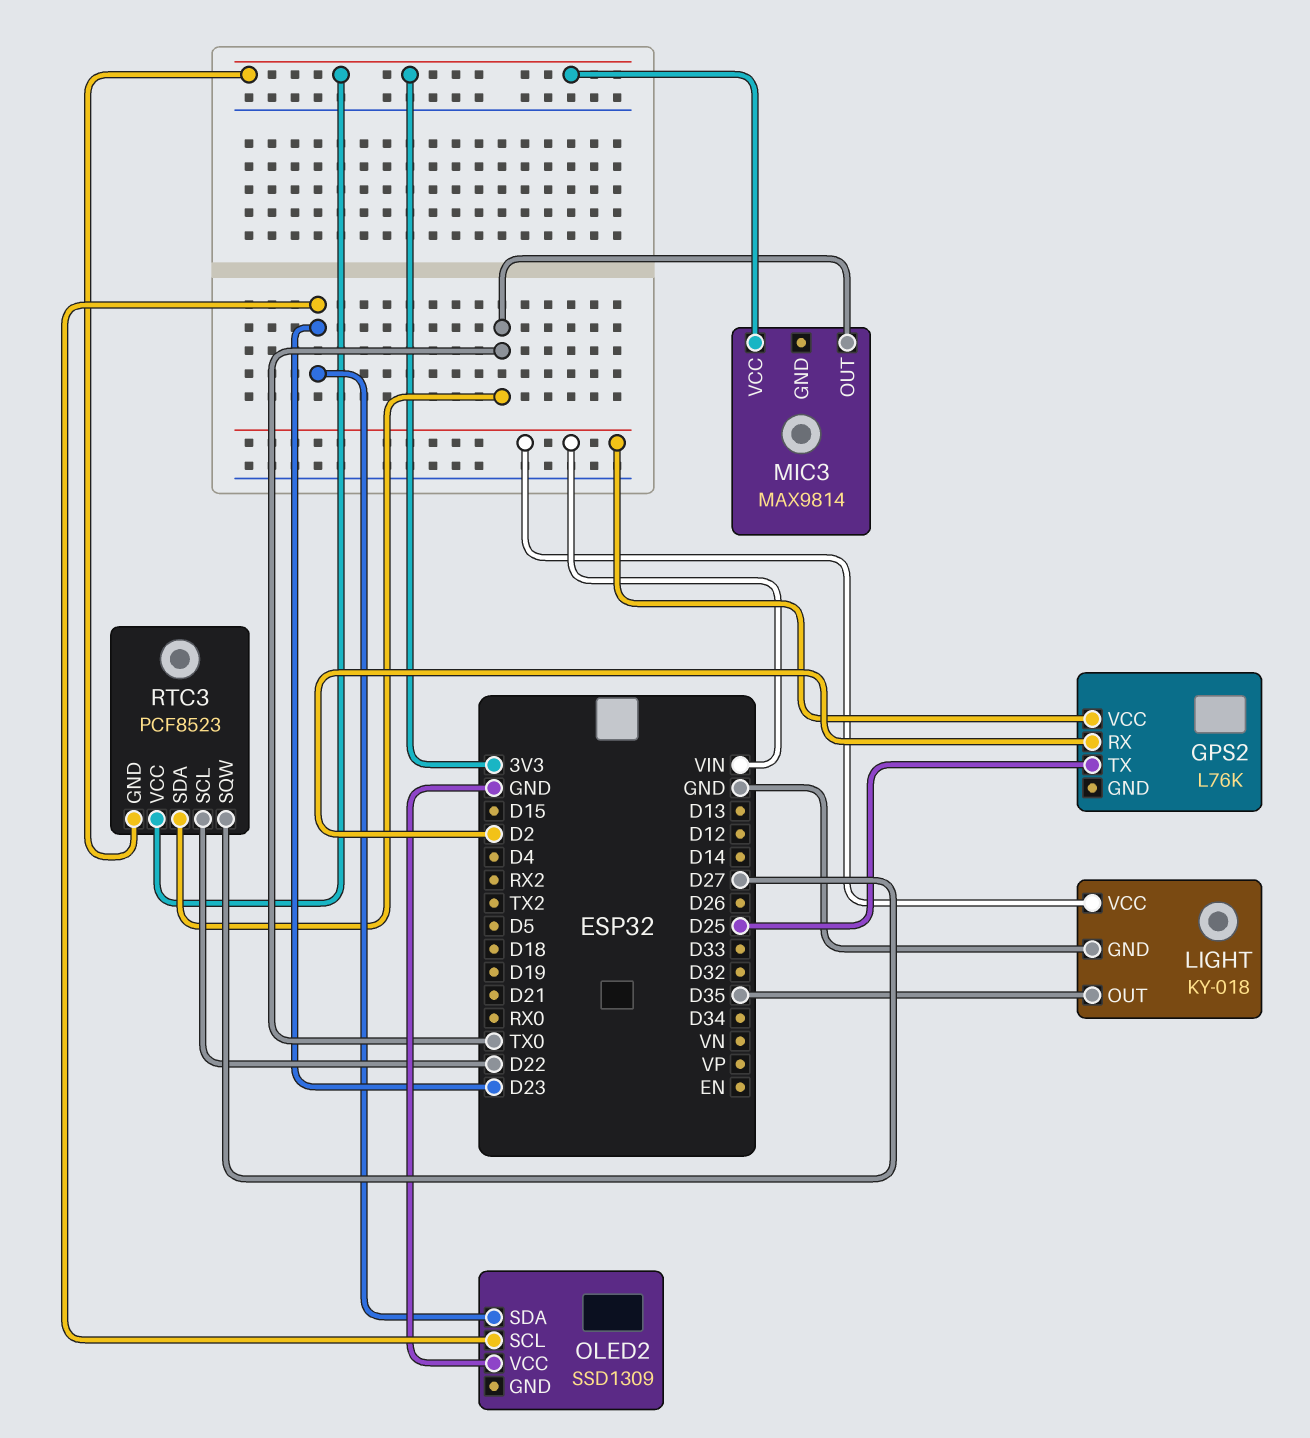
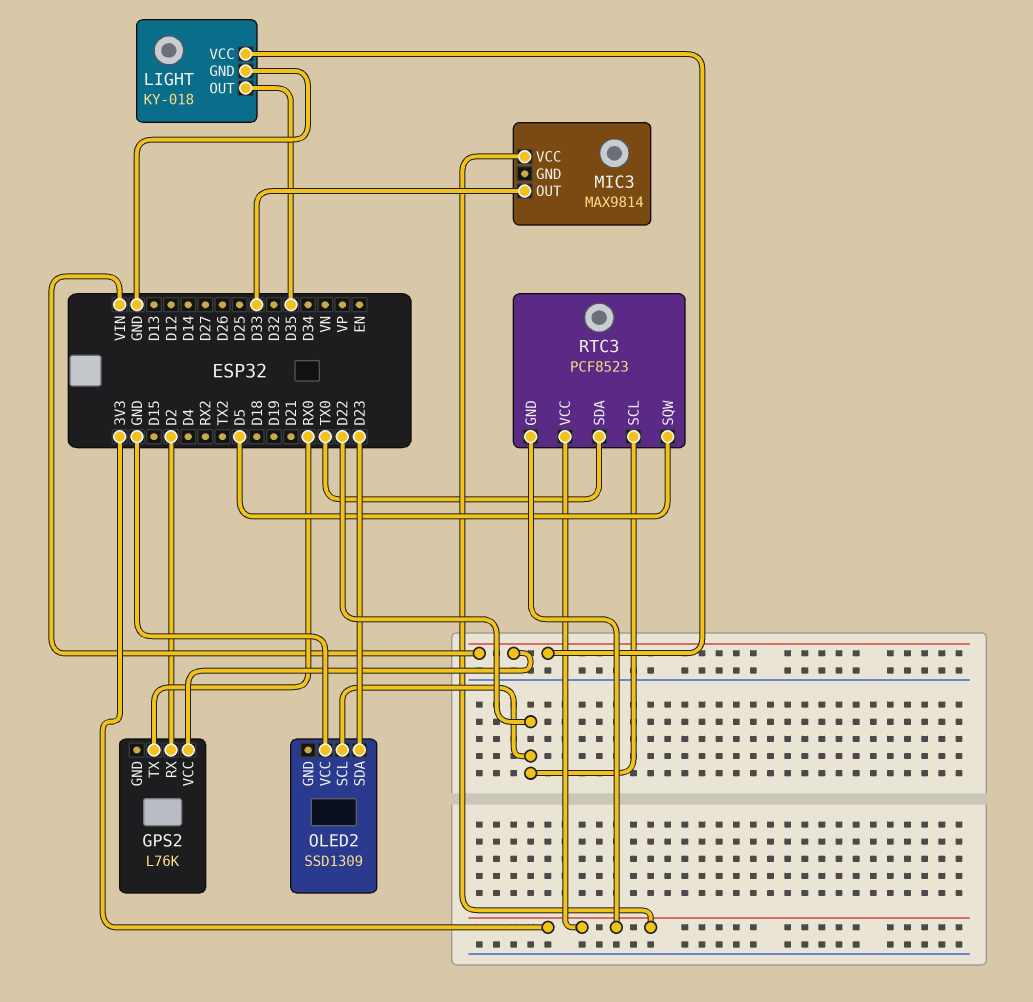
GPS2 pin TX: D25 -> RX0
MIC3 pin OUT: TX0 -> D33
OLED2 pin SCL: D23 -> D22
RTC3 pin SQW: D27 -> D5

